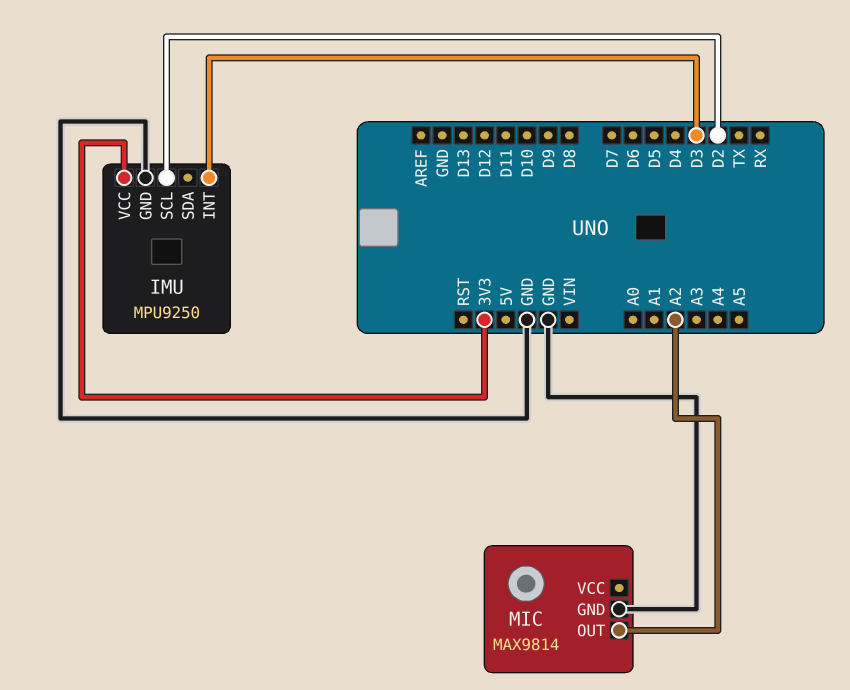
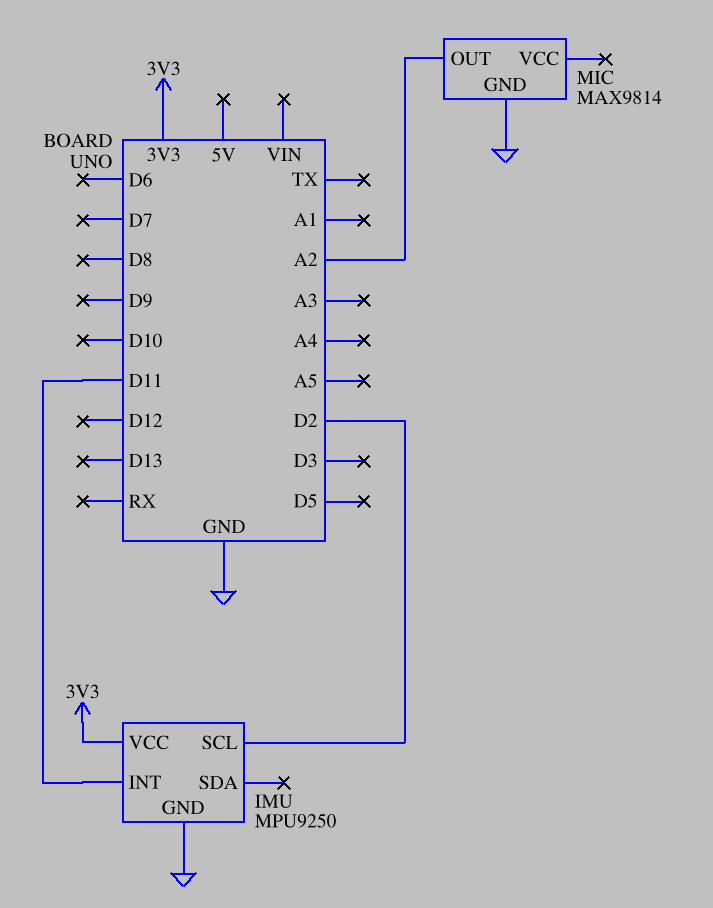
IMU pin INT: D3 -> D11

